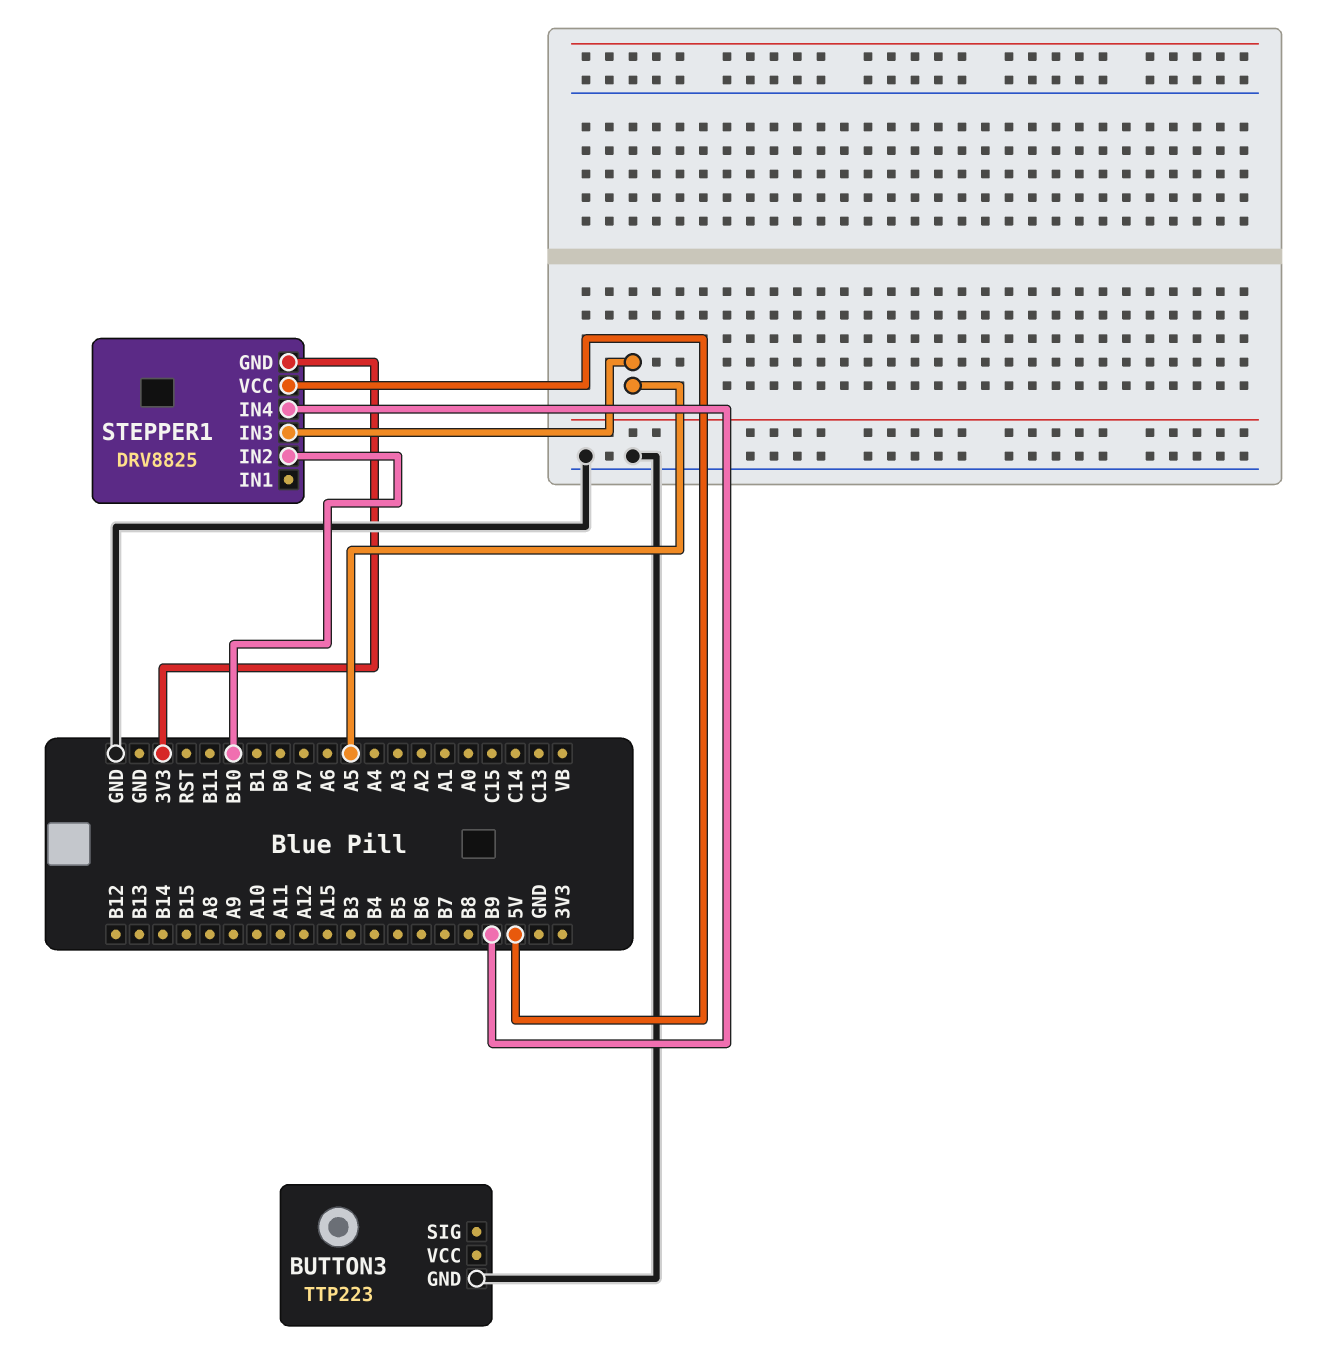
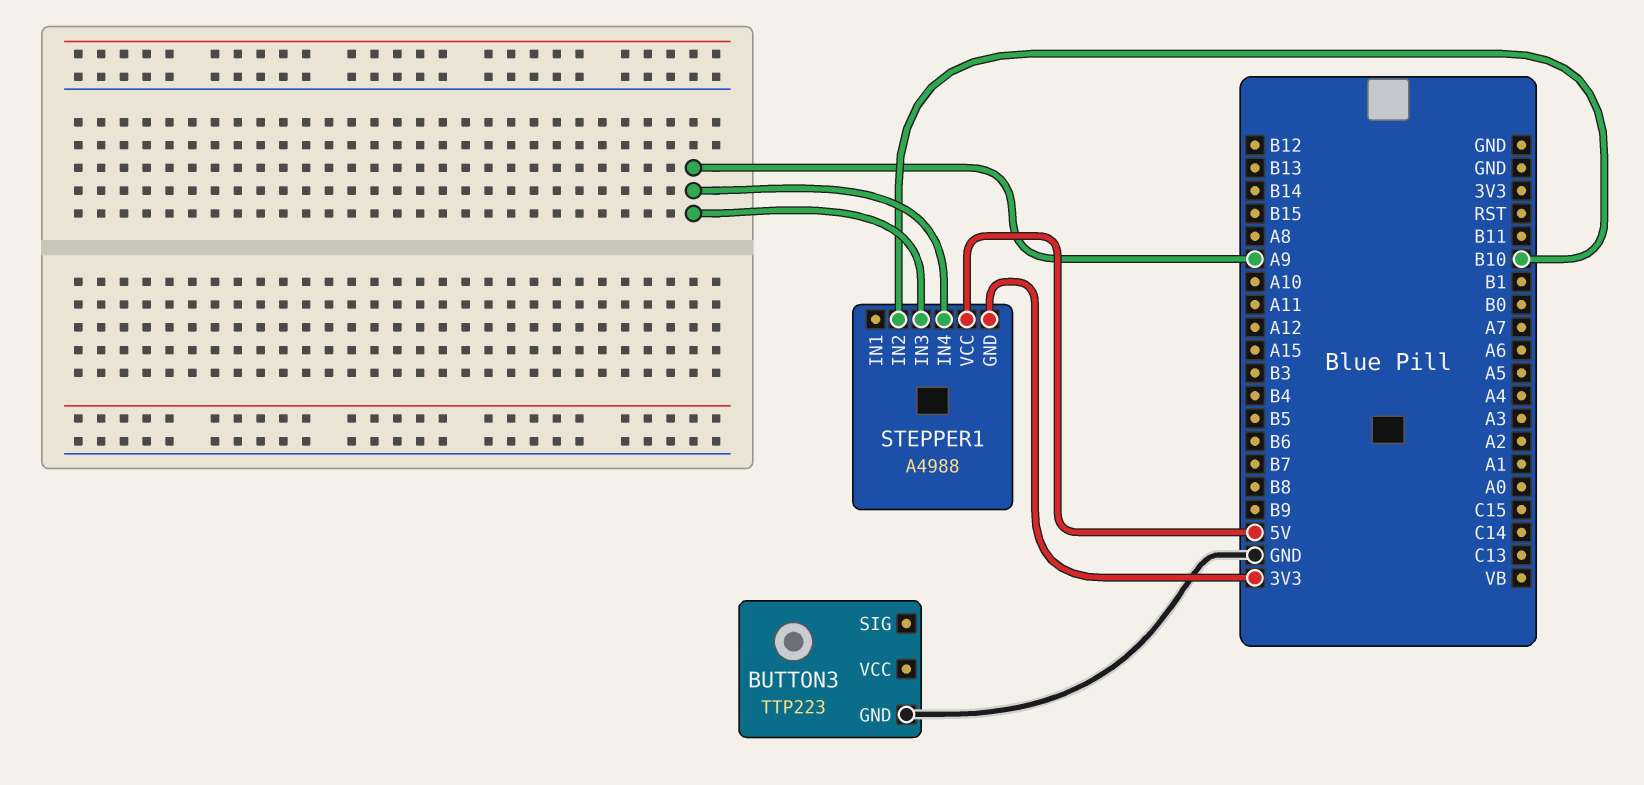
STEPPER1: DRV8825 -> A4988
STEPPER1 pin IN3: A5 -> A9
STEPPER1 pin IN4: B9 -> A9

